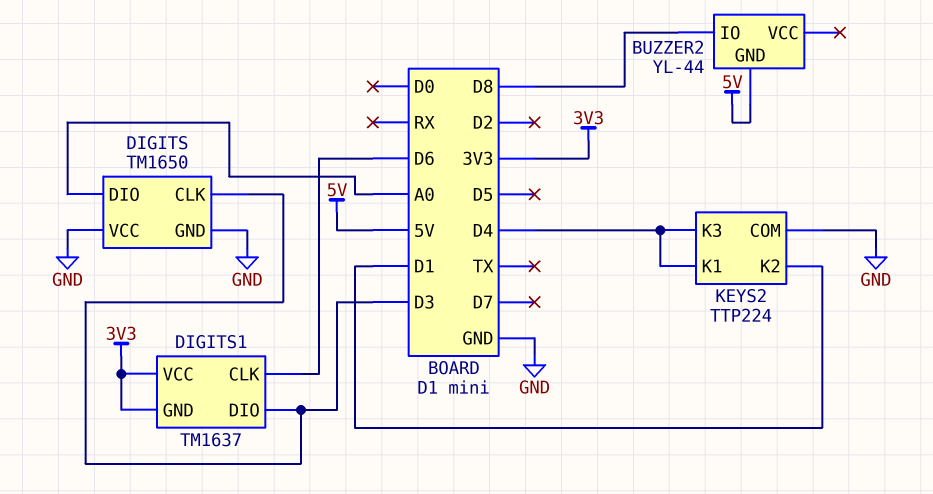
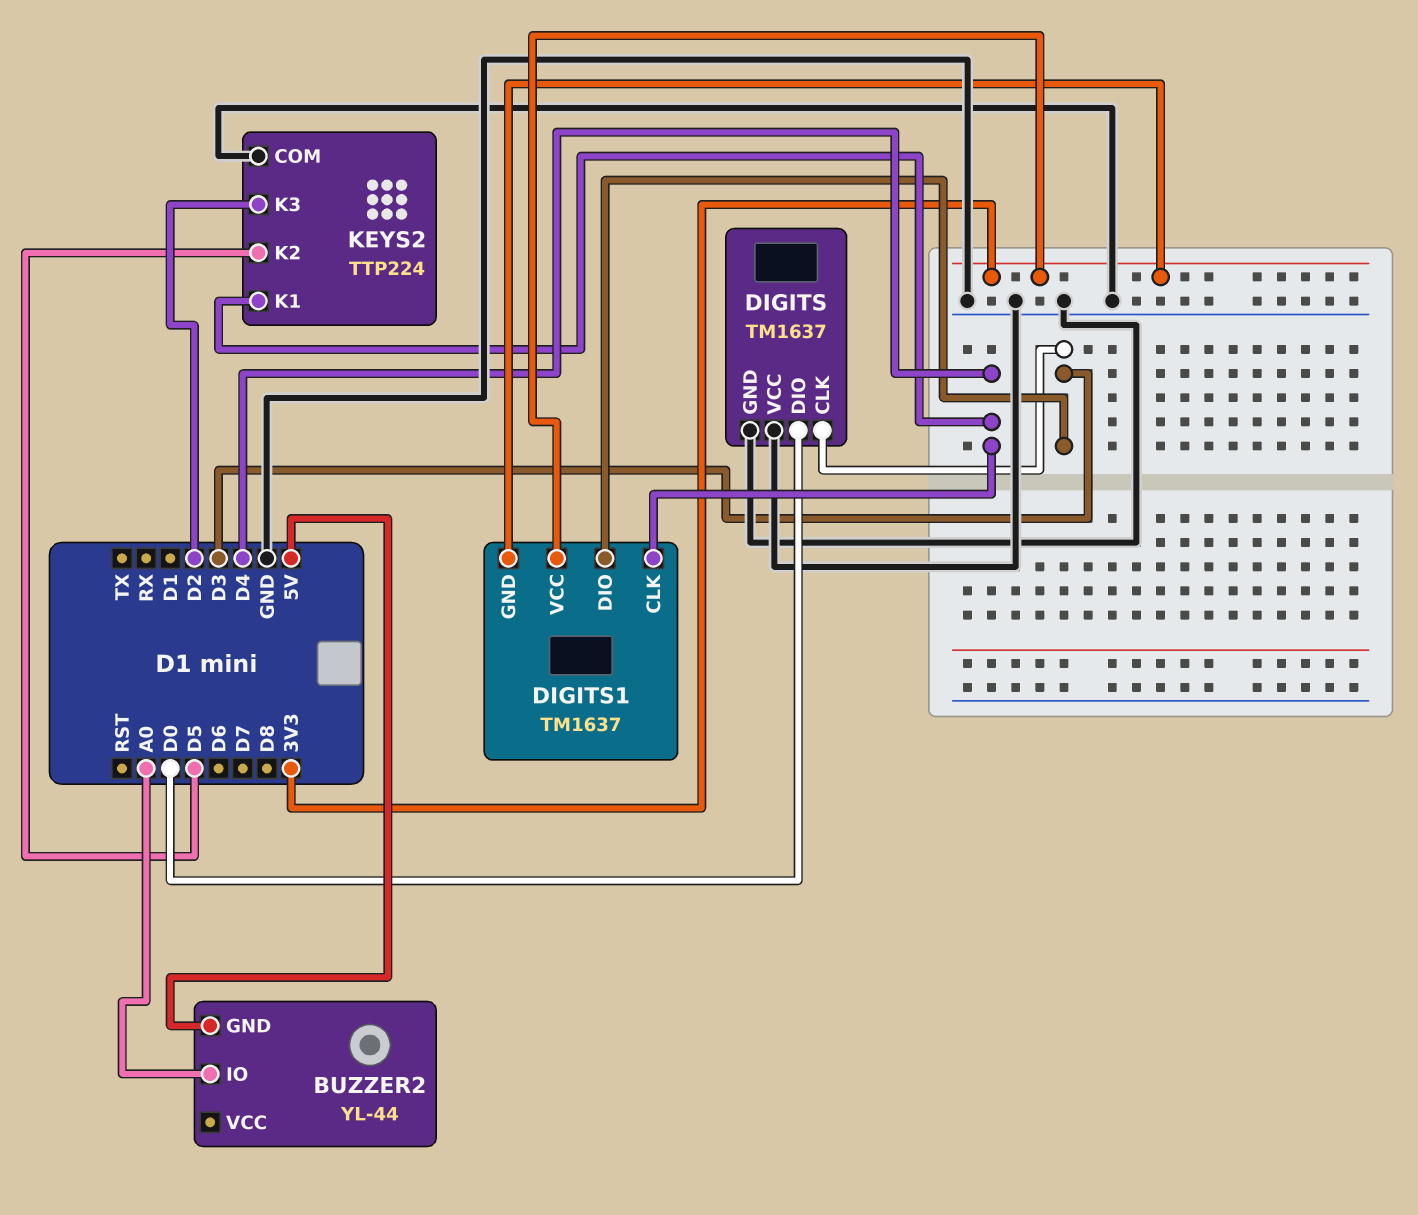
BUZZER2 pin IO: D8 -> A0
DIGITS: TM1650 -> TM1637
DIGITS pin DIO: A0 -> D0
DIGITS1 pin CLK: D6 -> D4
KEYS2 pin K2: D1 -> D5
KEYS2 pin K3: D4 -> D2

